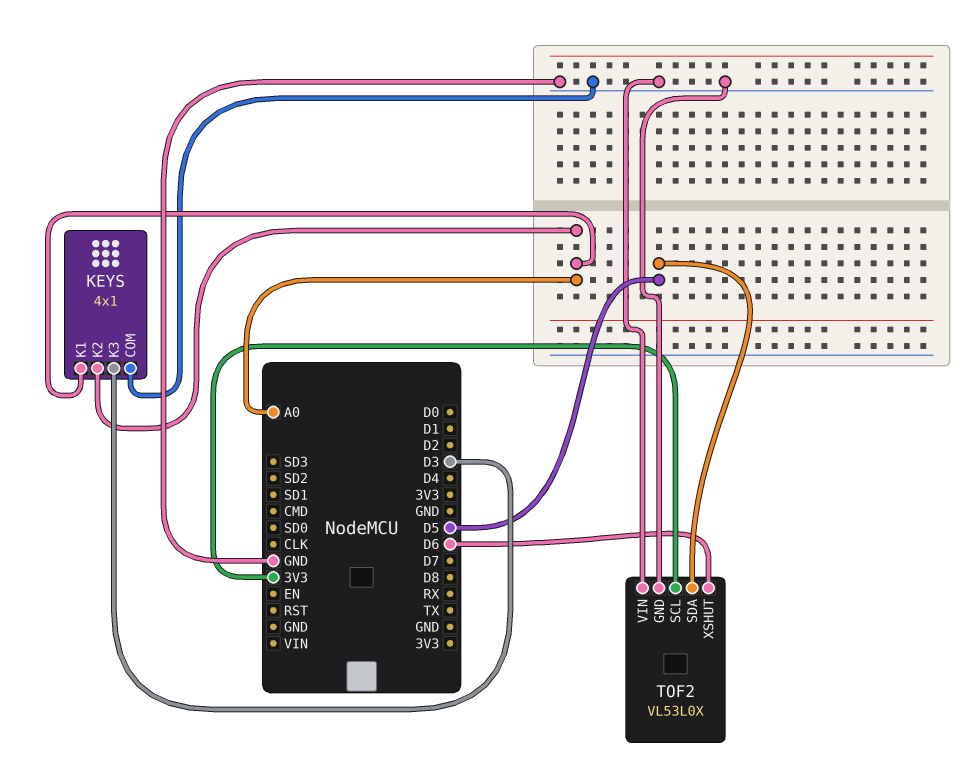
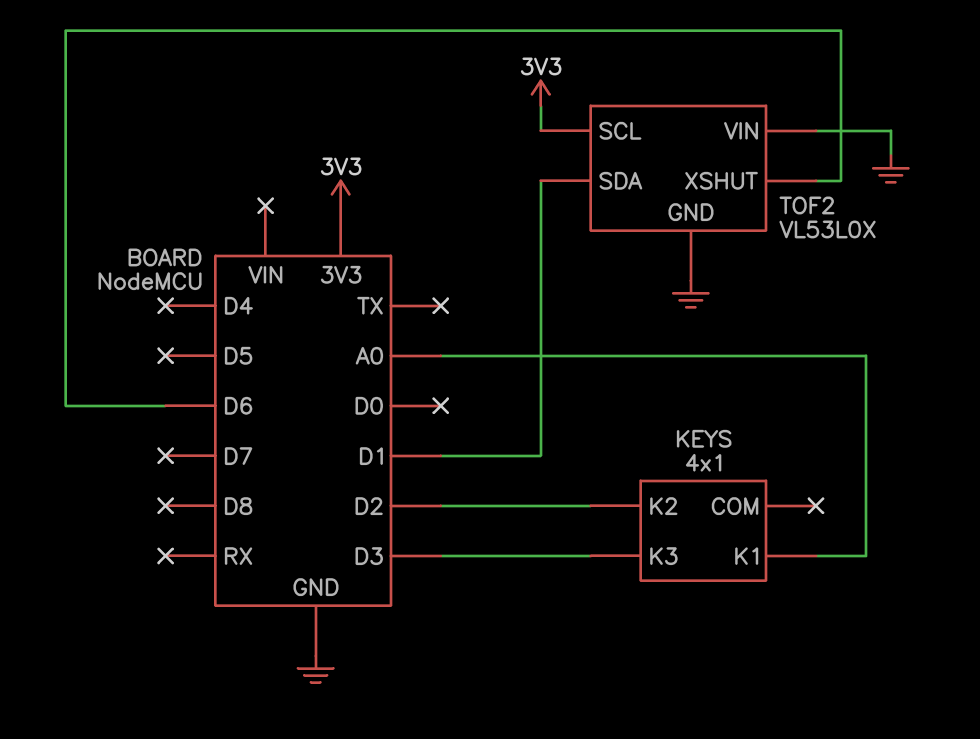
KEYS pin COM: GND -> none
KEYS pin K2: A0 -> D2
TOF2 pin SDA: D5 -> D1

